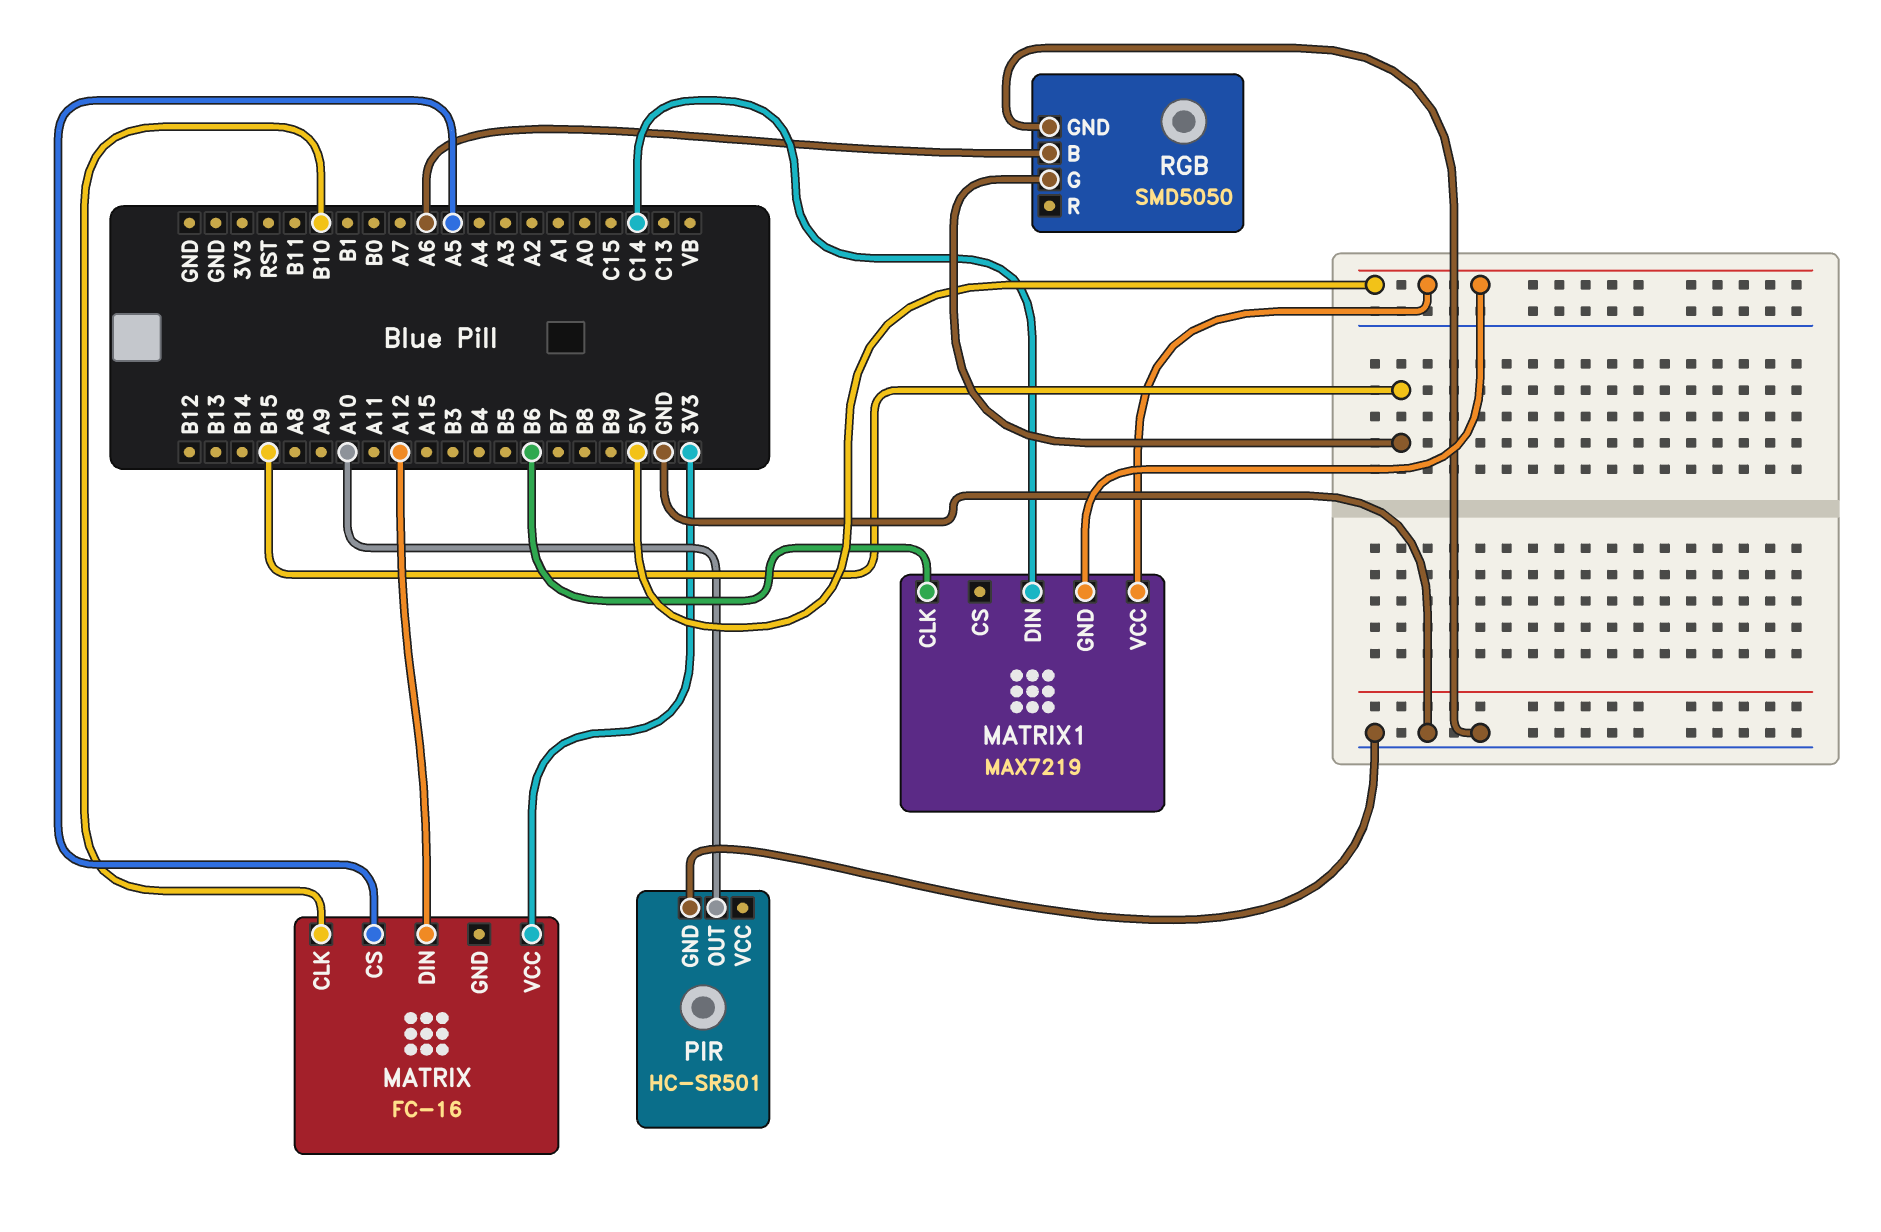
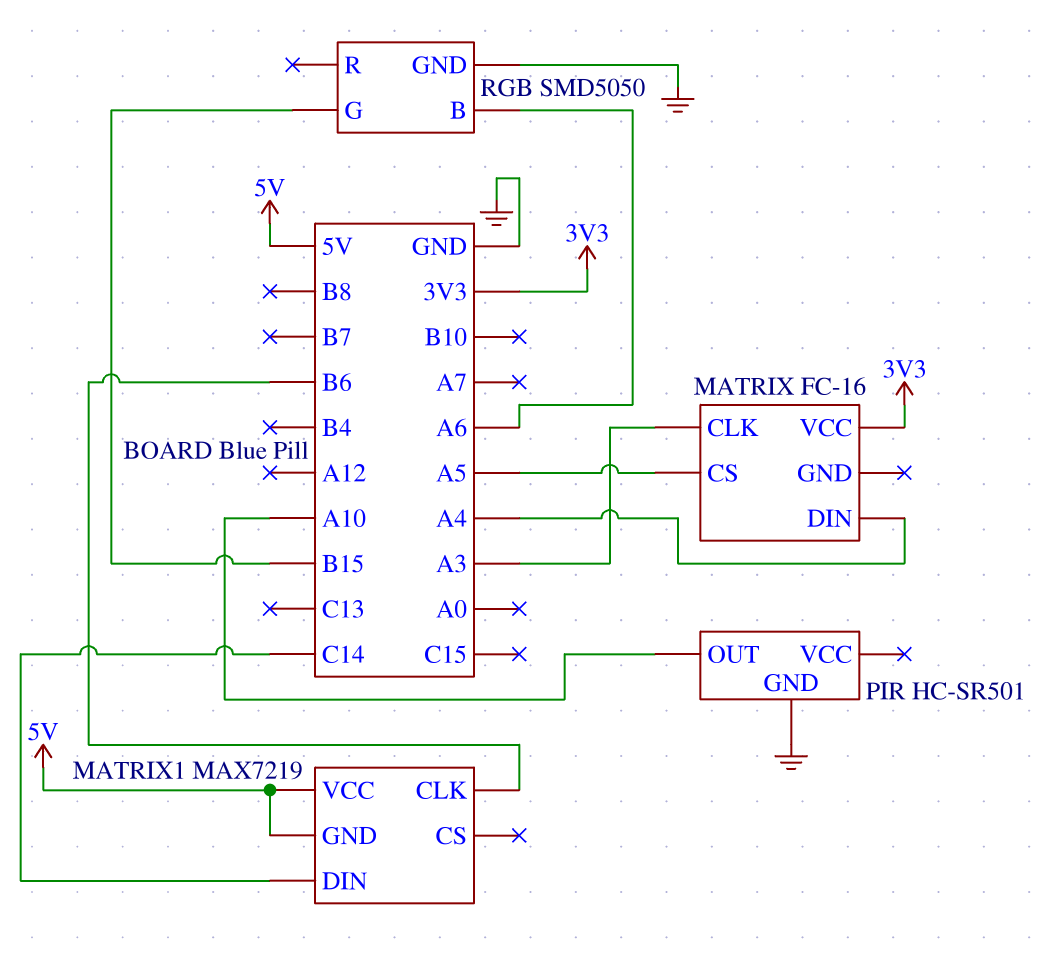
MATRIX pin CLK: B10 -> A3
MATRIX pin DIN: A12 -> A4

